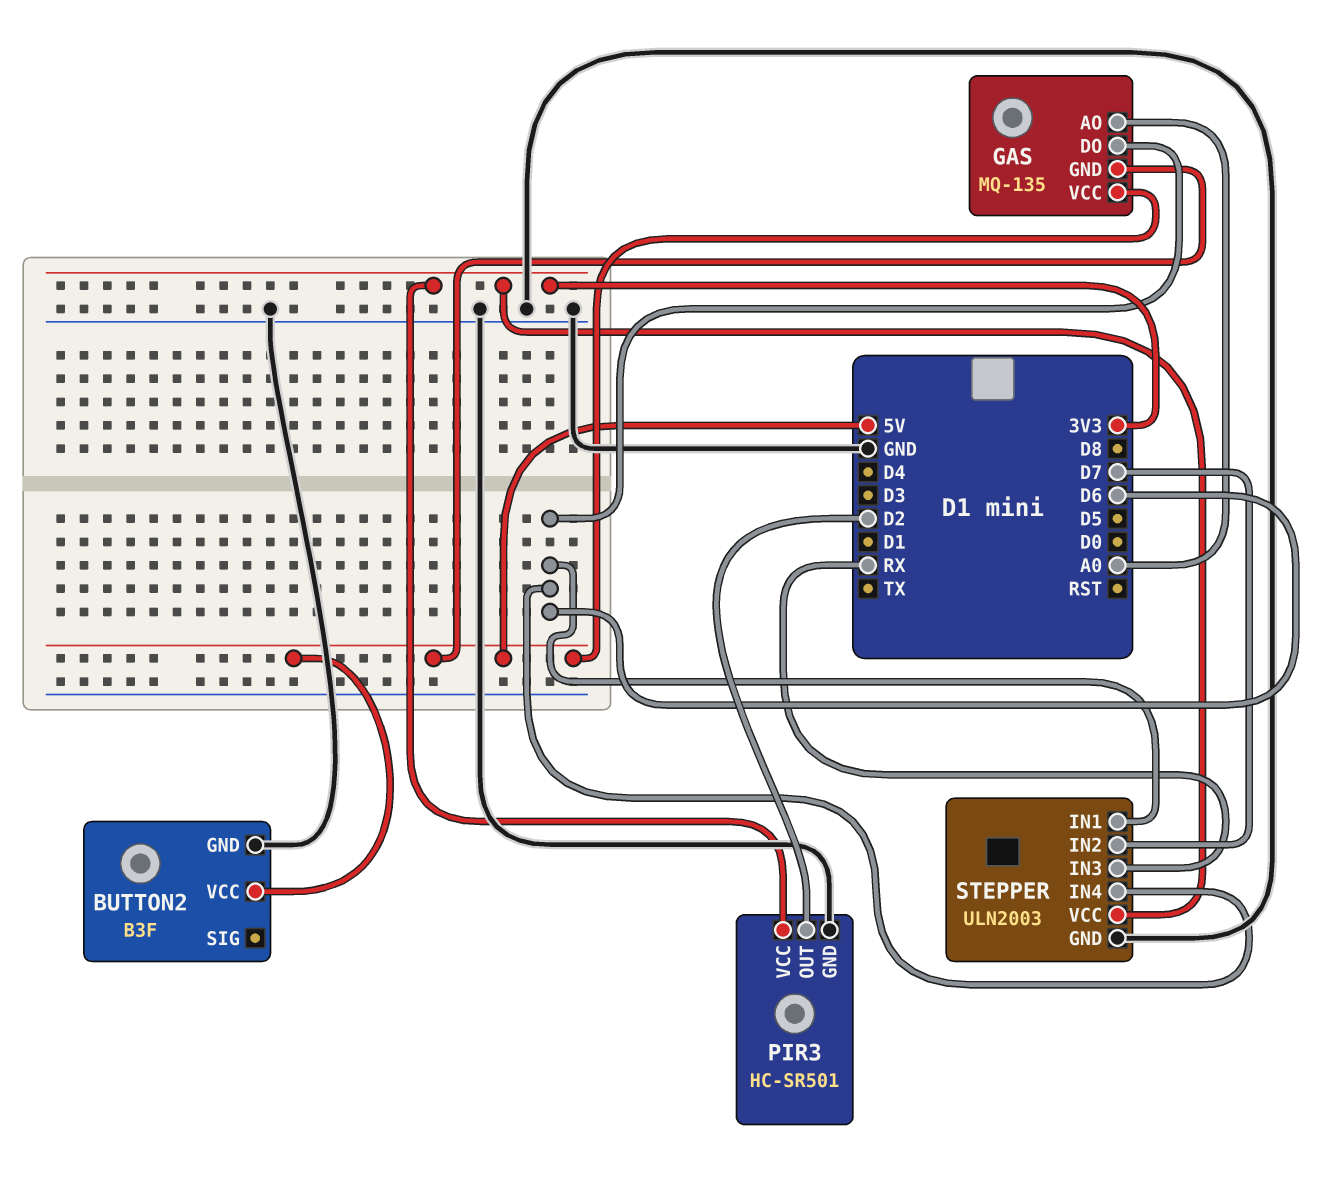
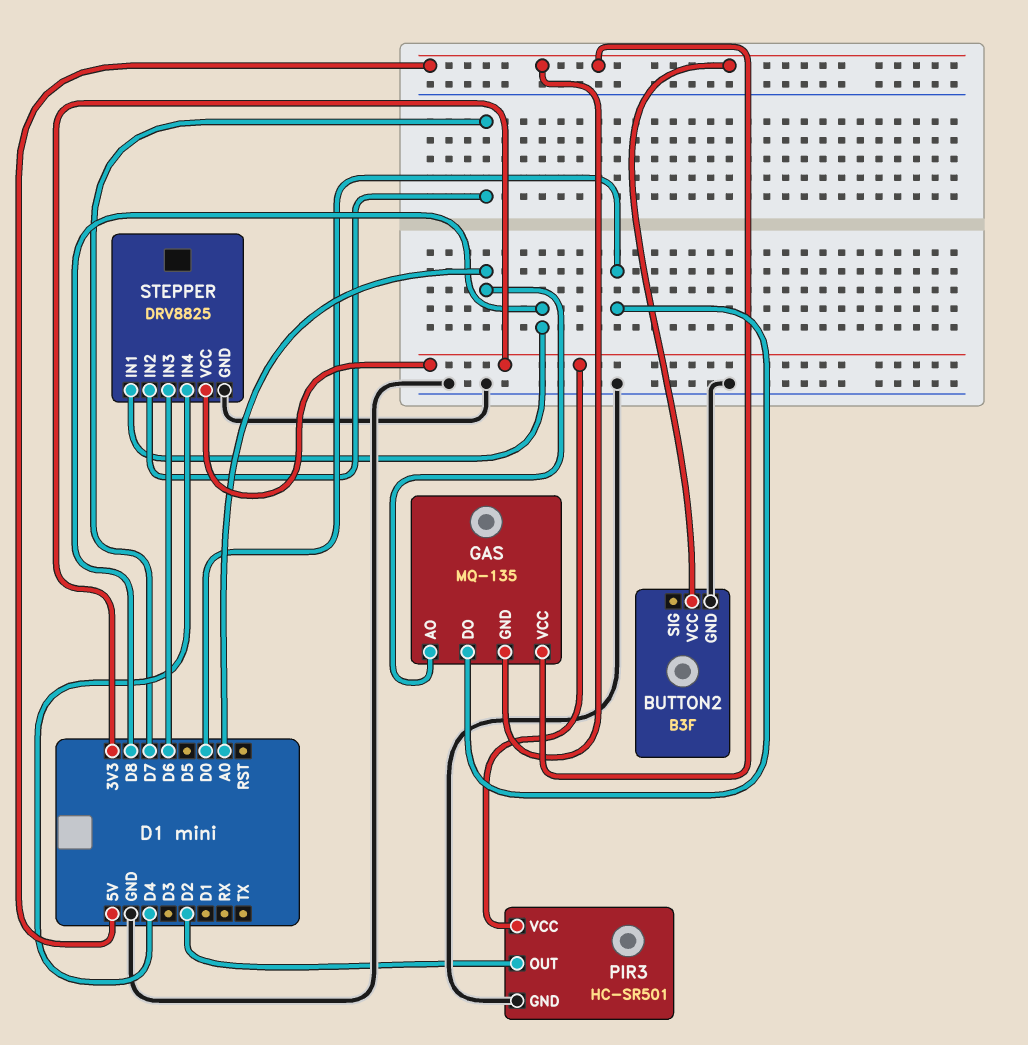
GAS pin DO: D6 -> D0
STEPPER: ULN2003 -> DRV8825
STEPPER pin IN1: D6 -> D8
STEPPER pin IN3: RX -> D6
STEPPER pin IN4: D6 -> D4

